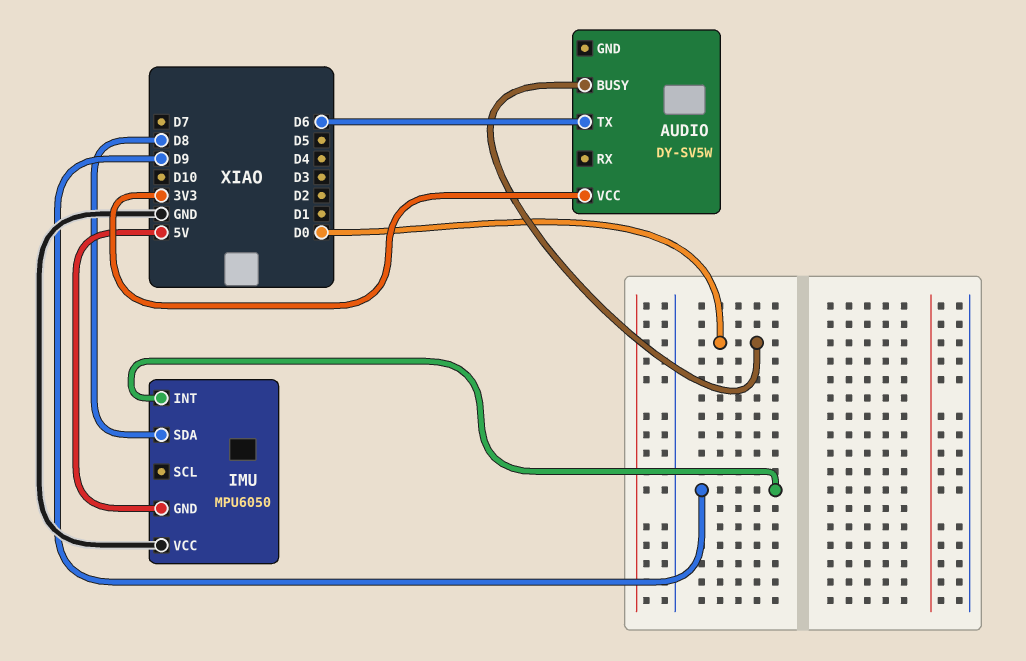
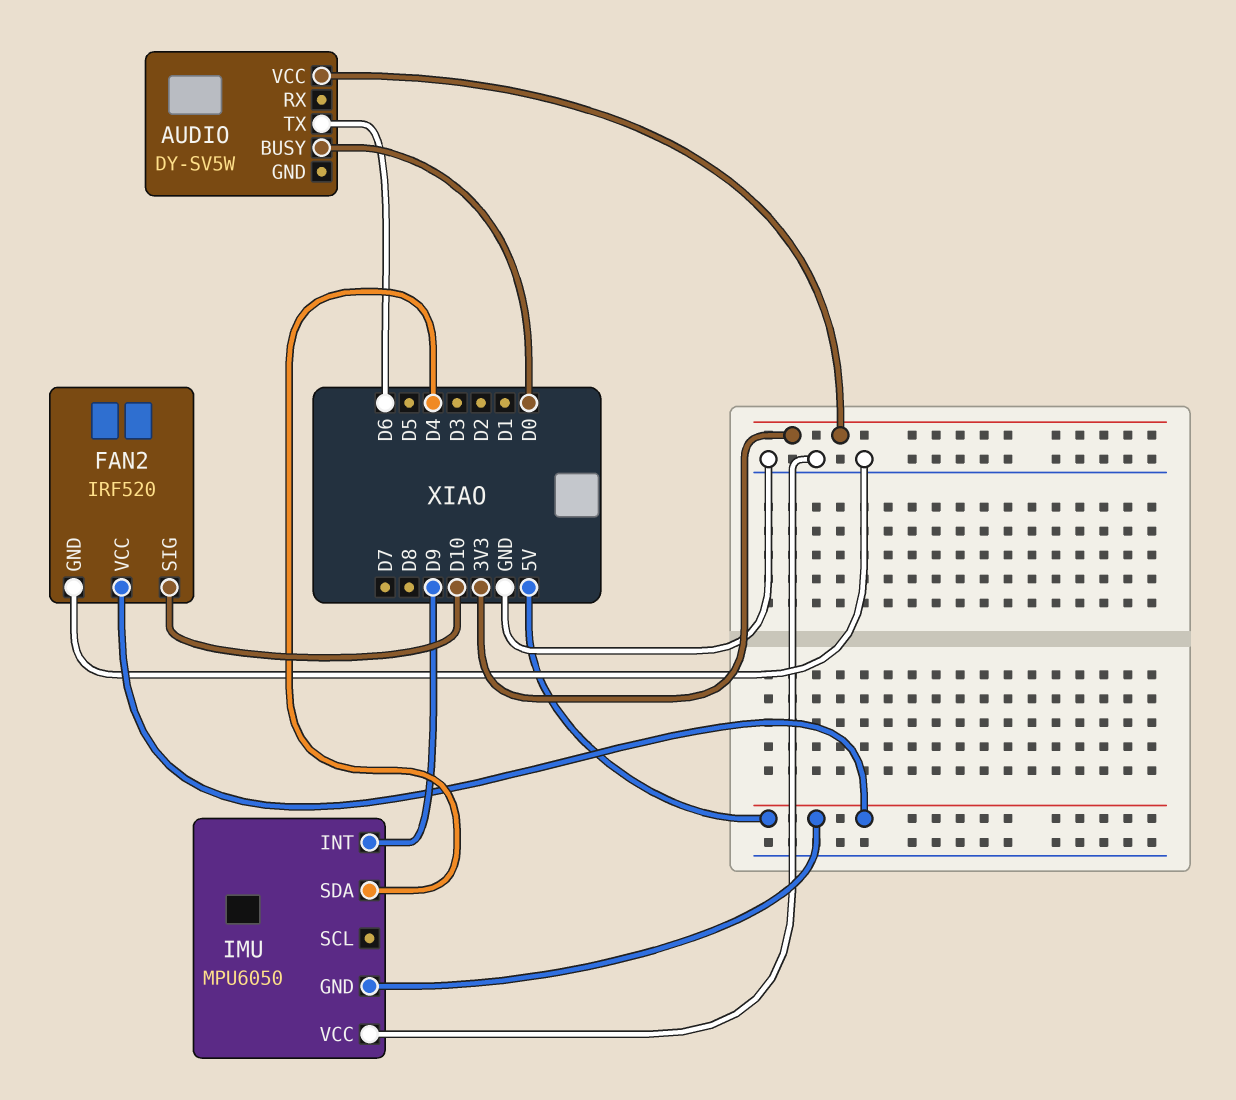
FAN2: none -> IRF520
FAN2 pin GND: none -> GND
FAN2 pin SIG: none -> D10
FAN2 pin VCC: none -> 5V
IMU pin SDA: D8 -> D4

